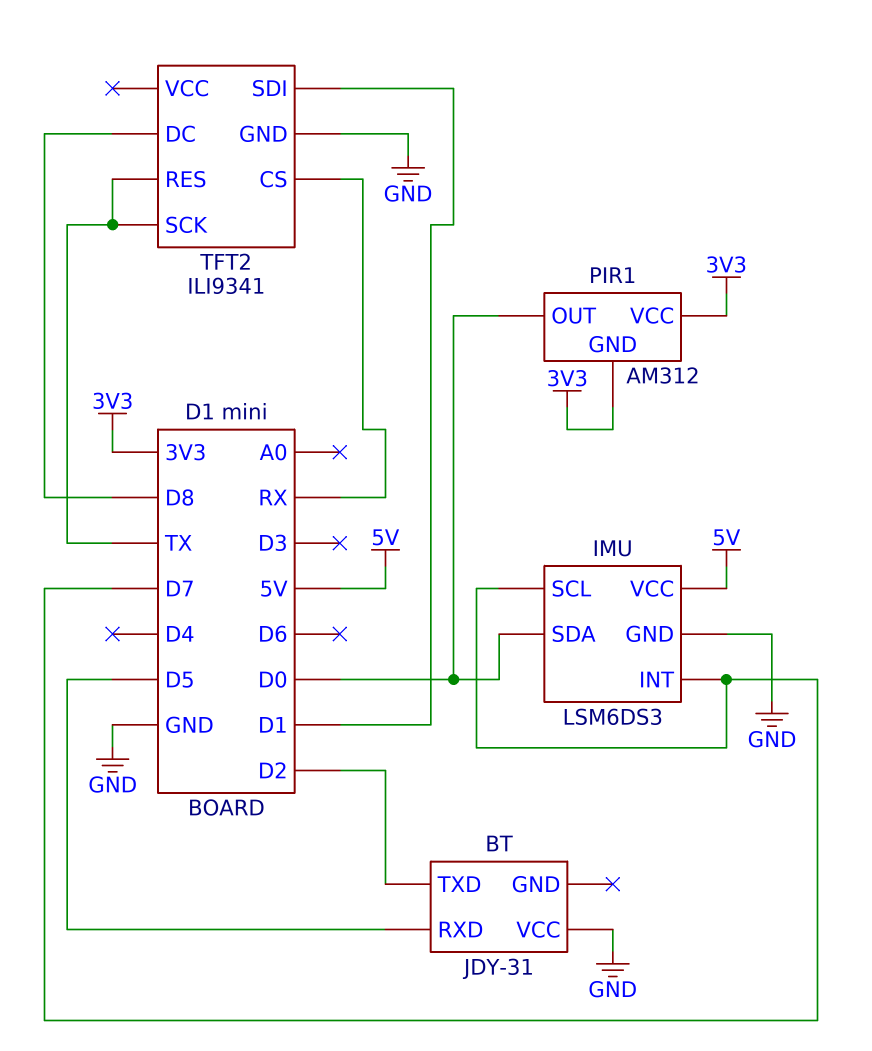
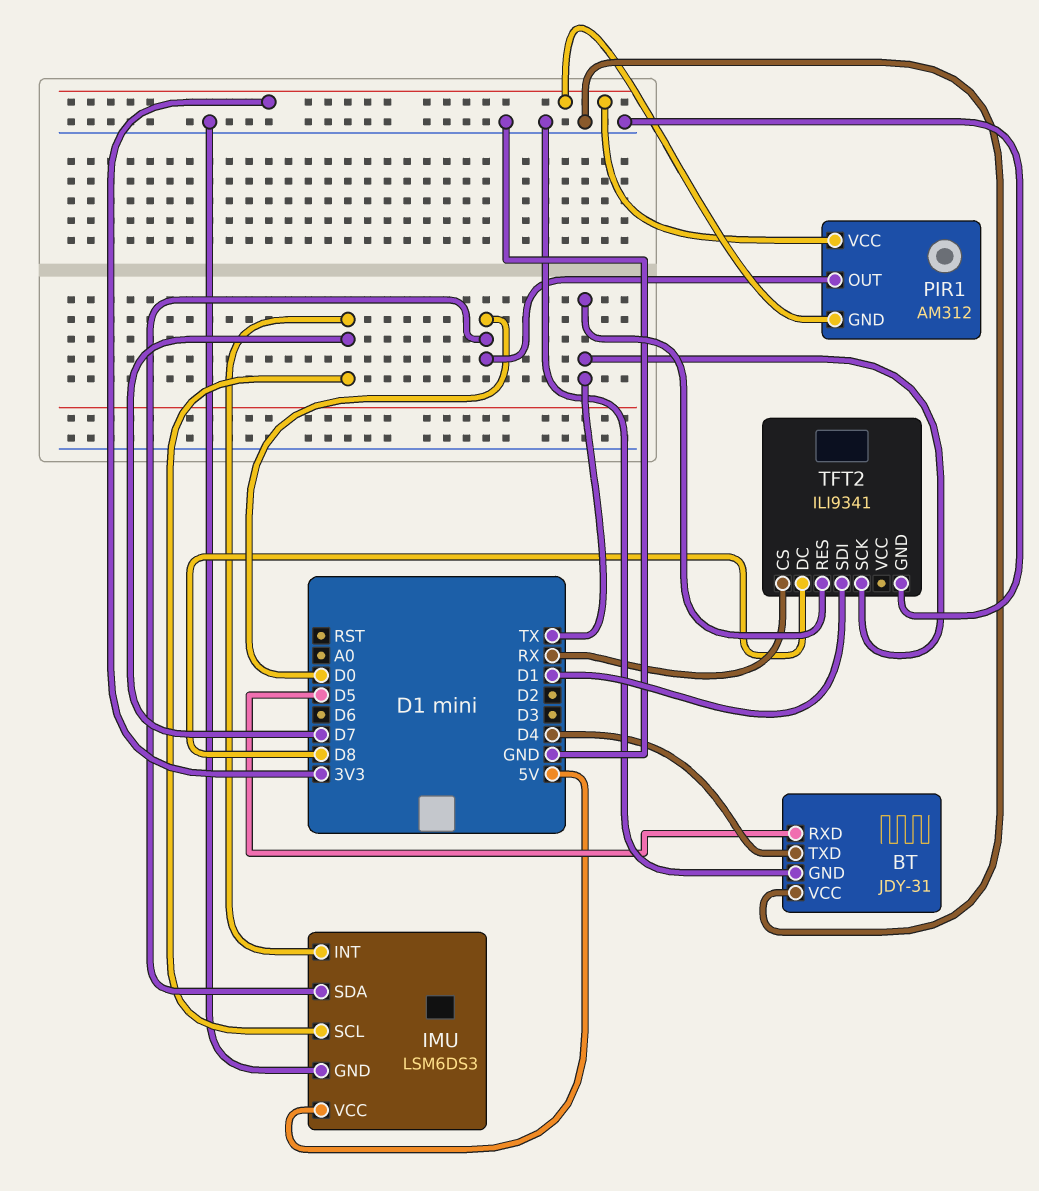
BT pin GND: none -> GND
BT pin TXD: D2 -> D4

